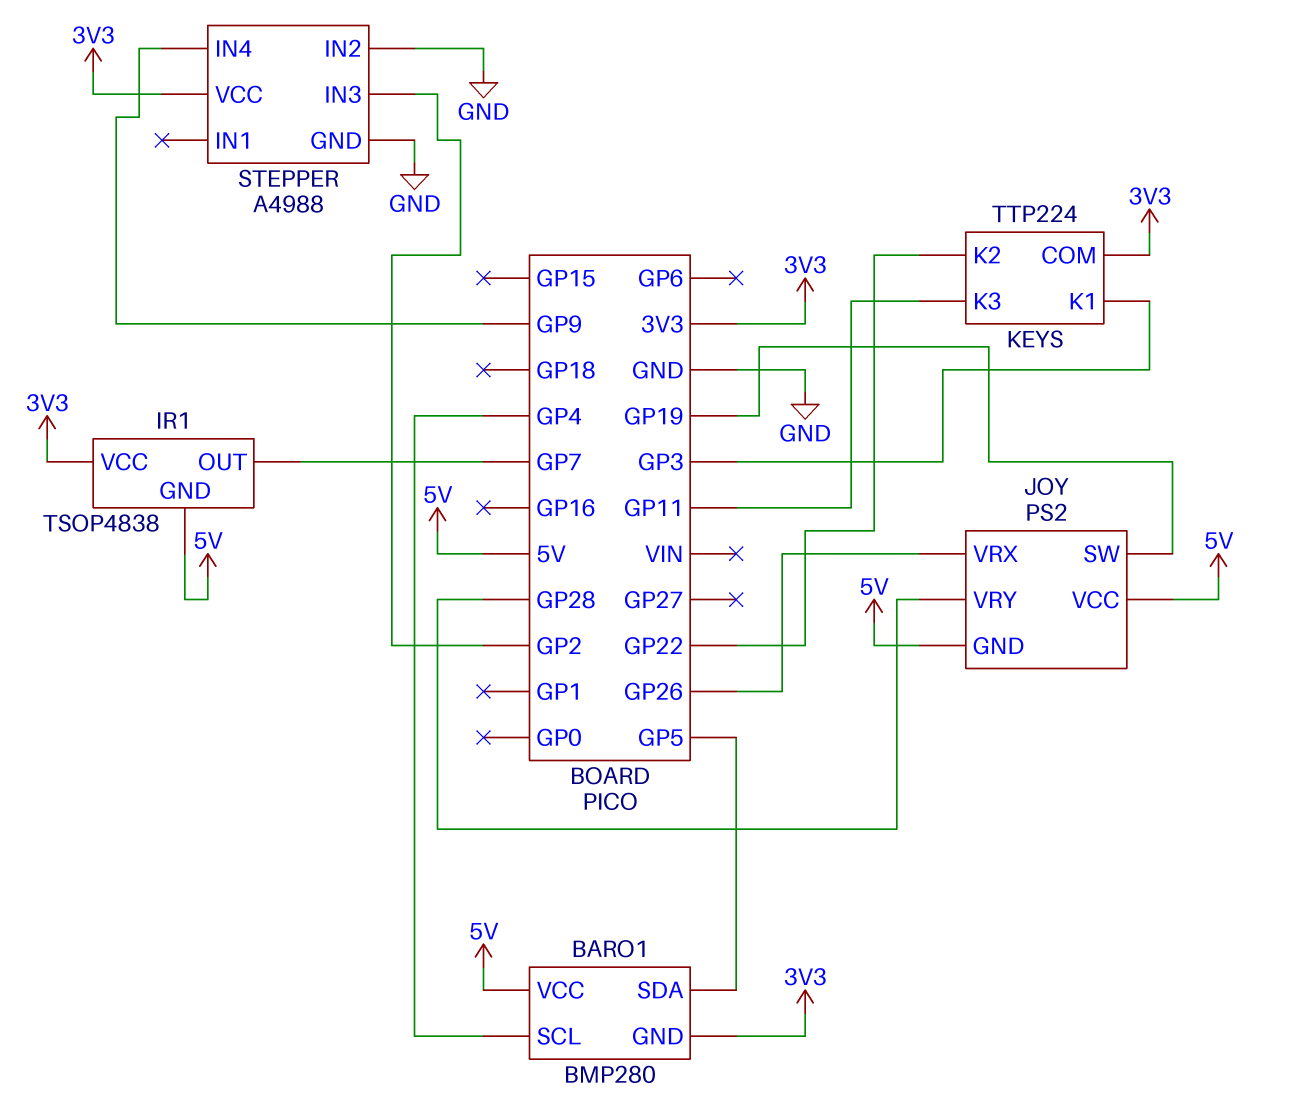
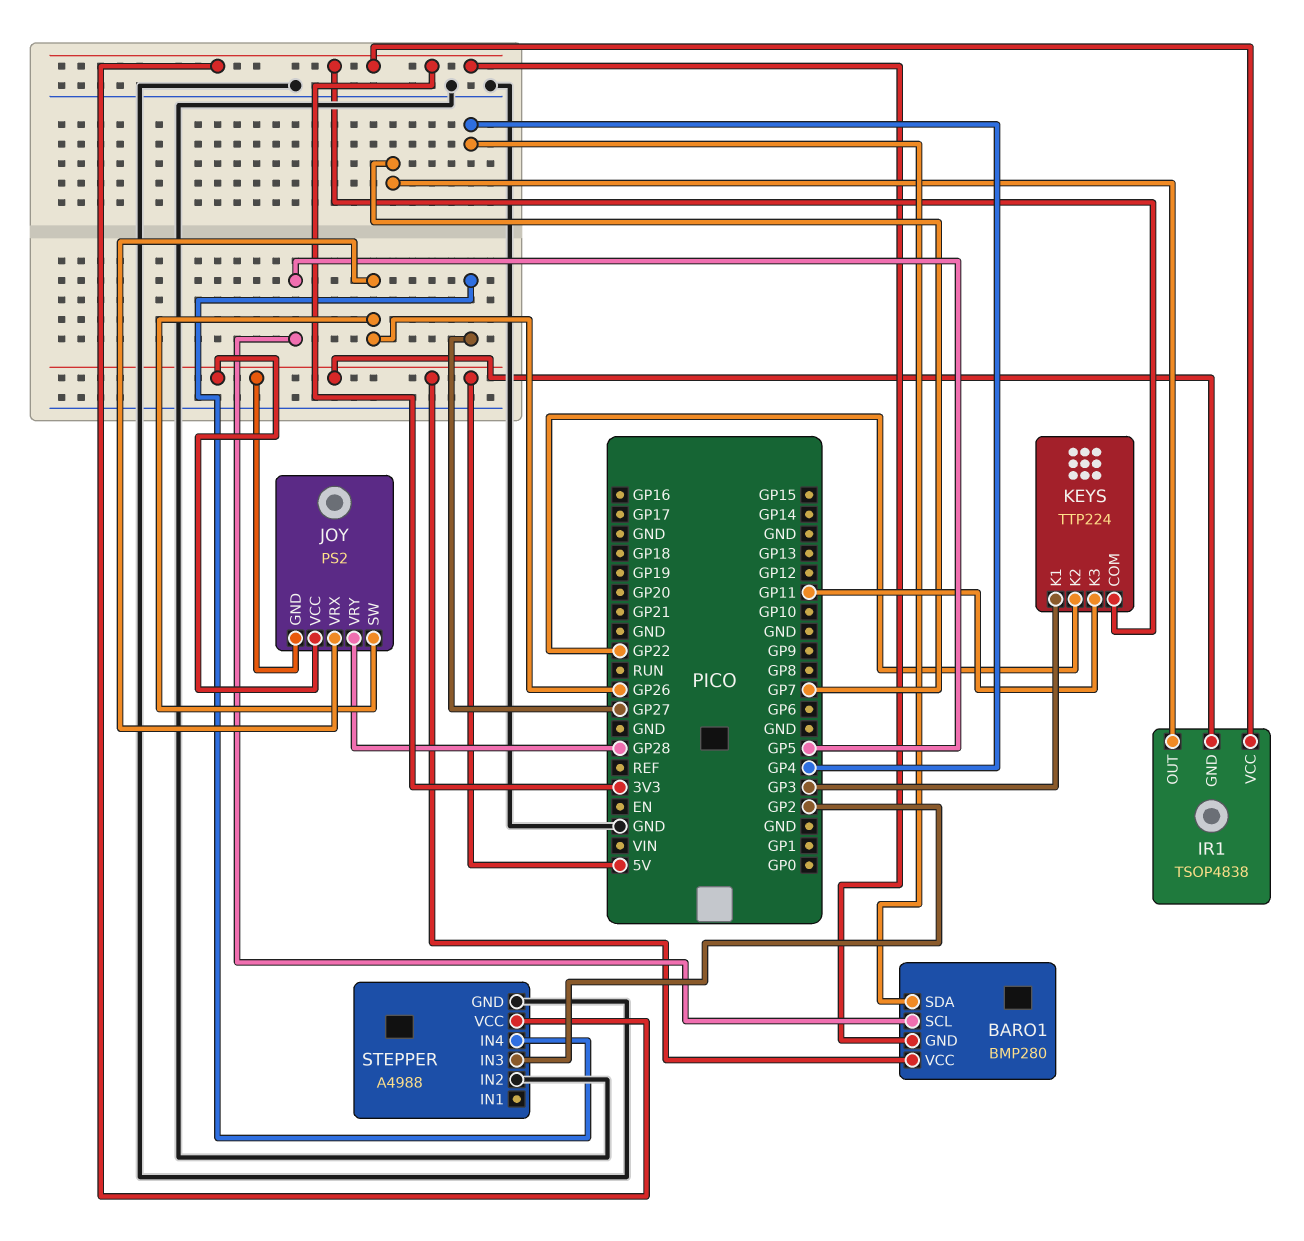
BARO1 pin SCL: GP4 -> GP5
BARO1 pin SDA: GP5 -> GP4
JOY pin SW: GP19 -> GP26
STEPPER pin IN4: GP9 -> GP27

